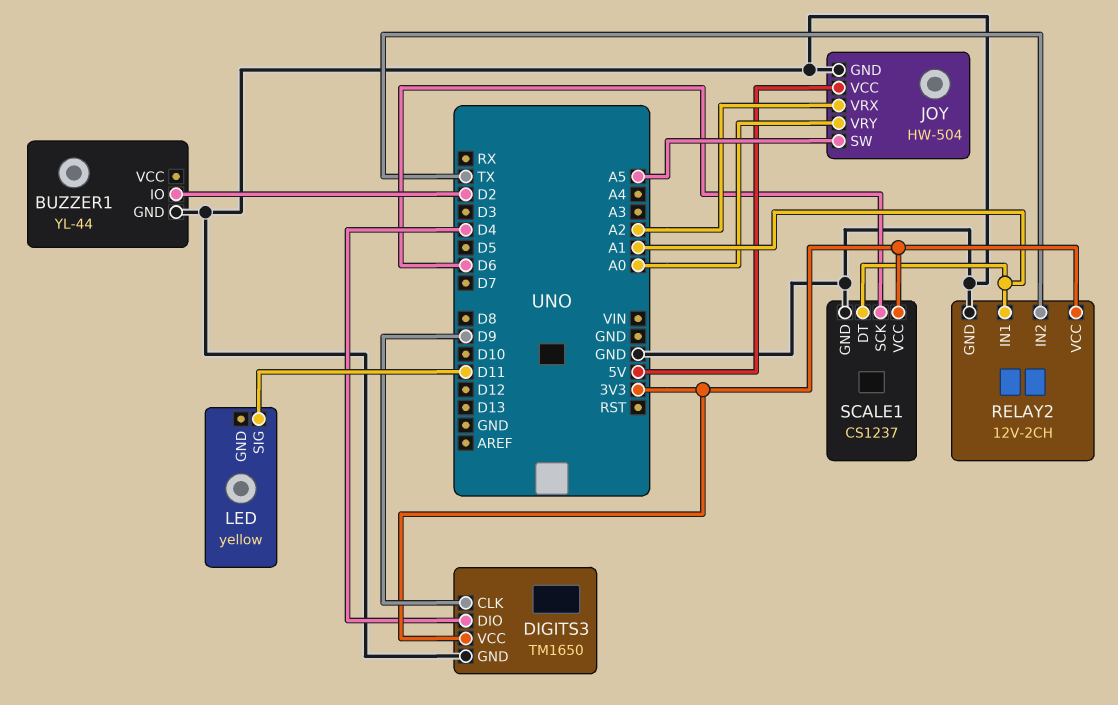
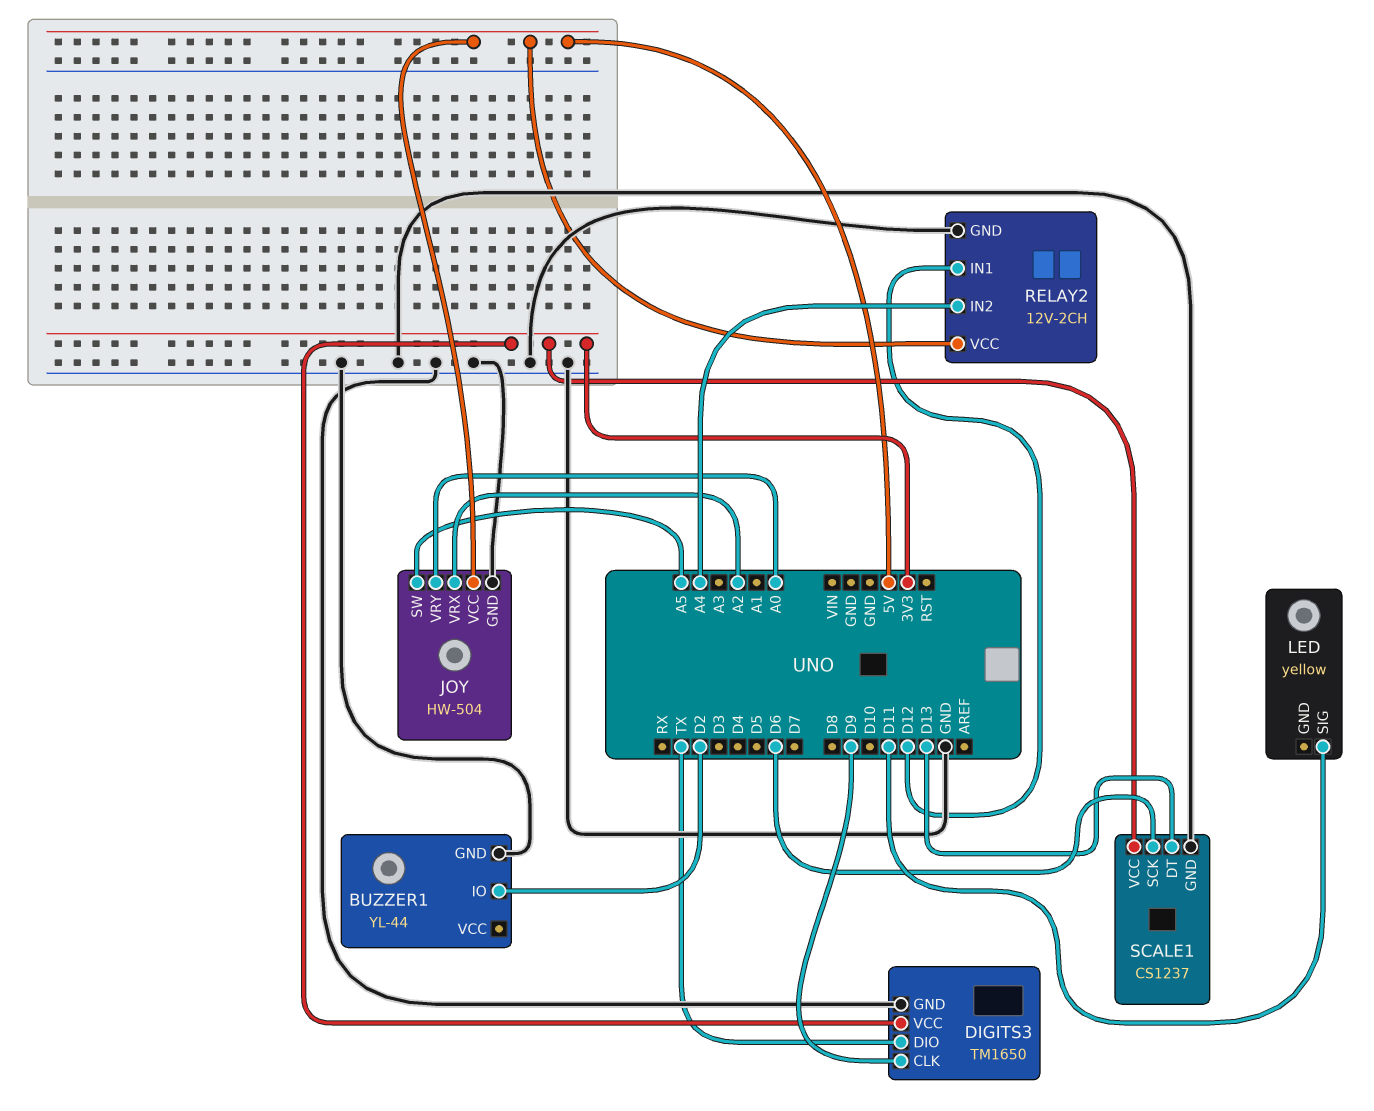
DIGITS3 pin DIO: D4 -> TX
RELAY2 pin IN1: A1 -> D12
RELAY2 pin IN2: TX -> A4
RELAY2 pin VCC: 3V3 -> 5V
SCALE1 pin DT: A1 -> D13

